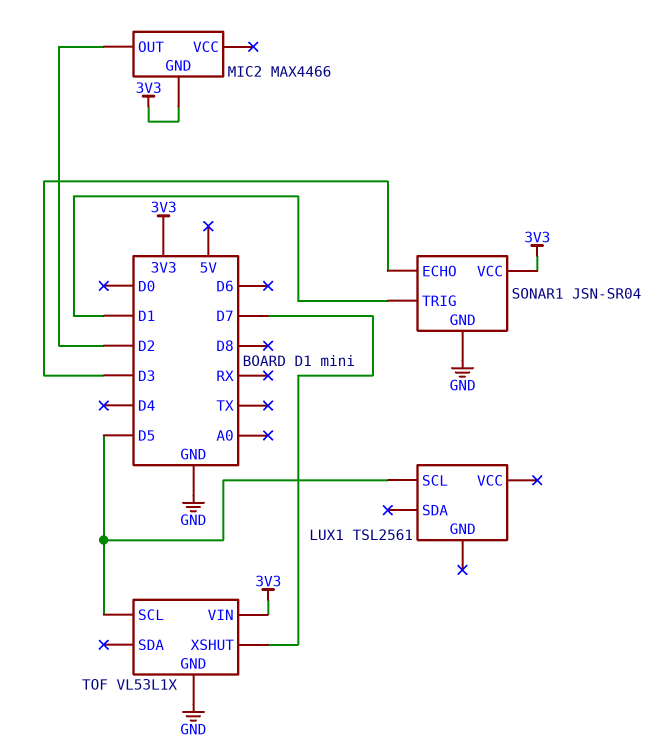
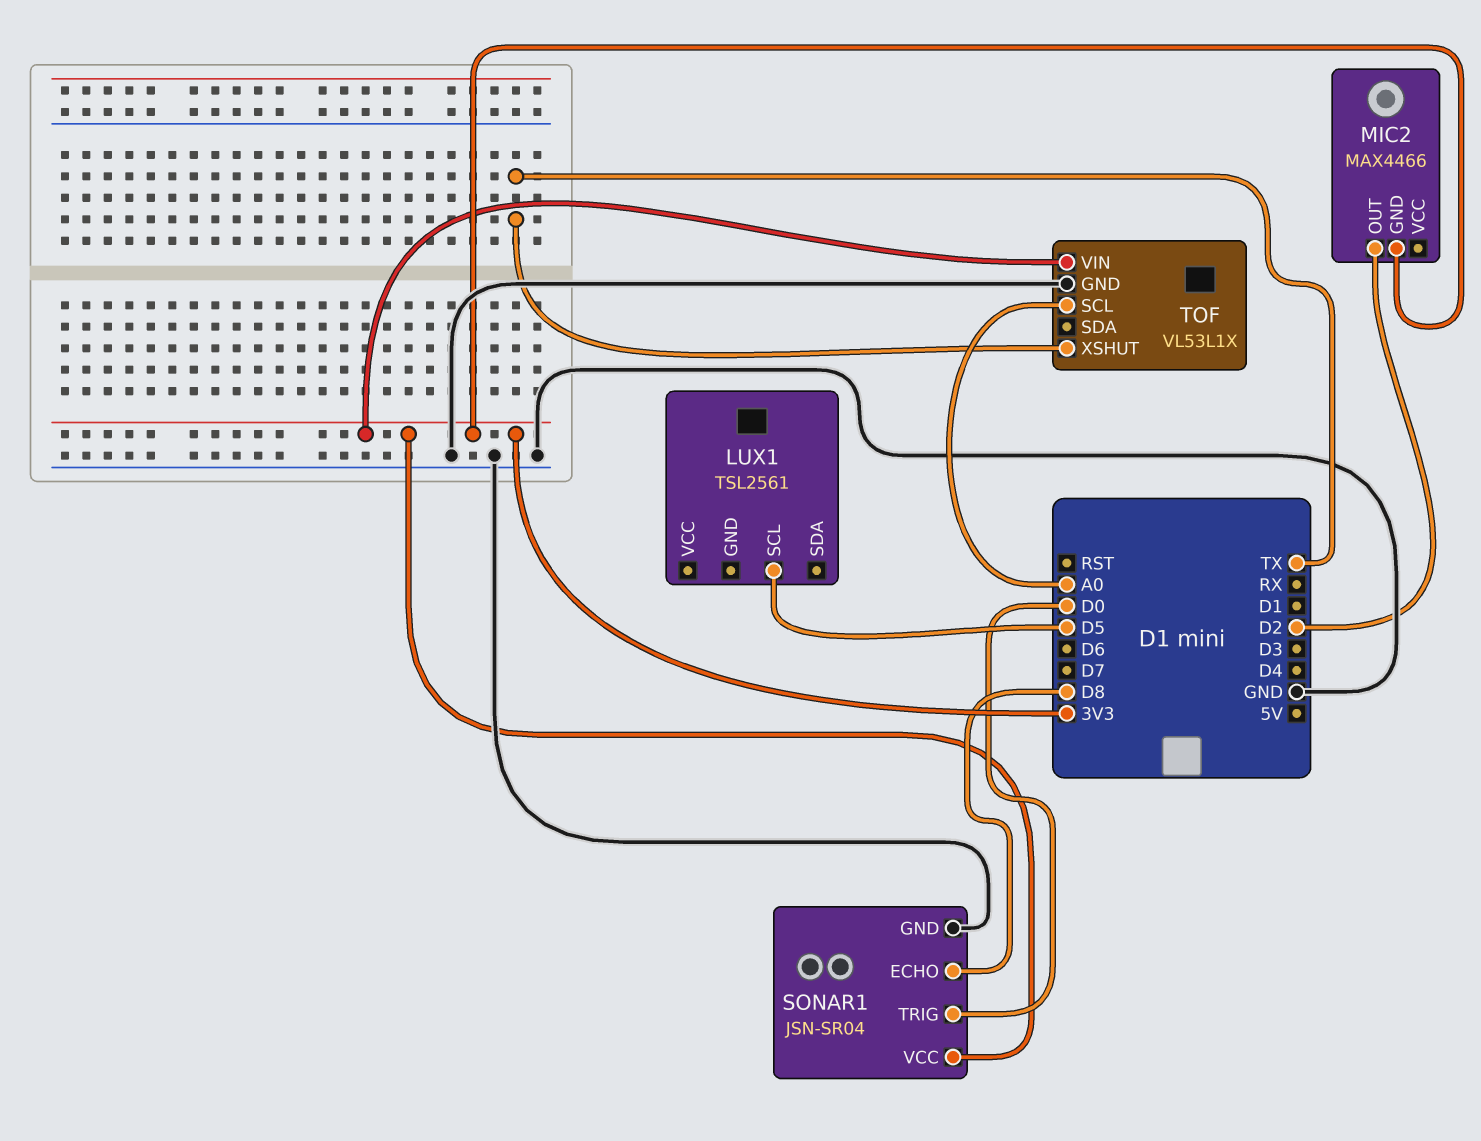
SONAR1 pin ECHO: D3 -> D8
SONAR1 pin TRIG: D1 -> D0
TOF pin SCL: D5 -> A0
TOF pin XSHUT: D7 -> TX

